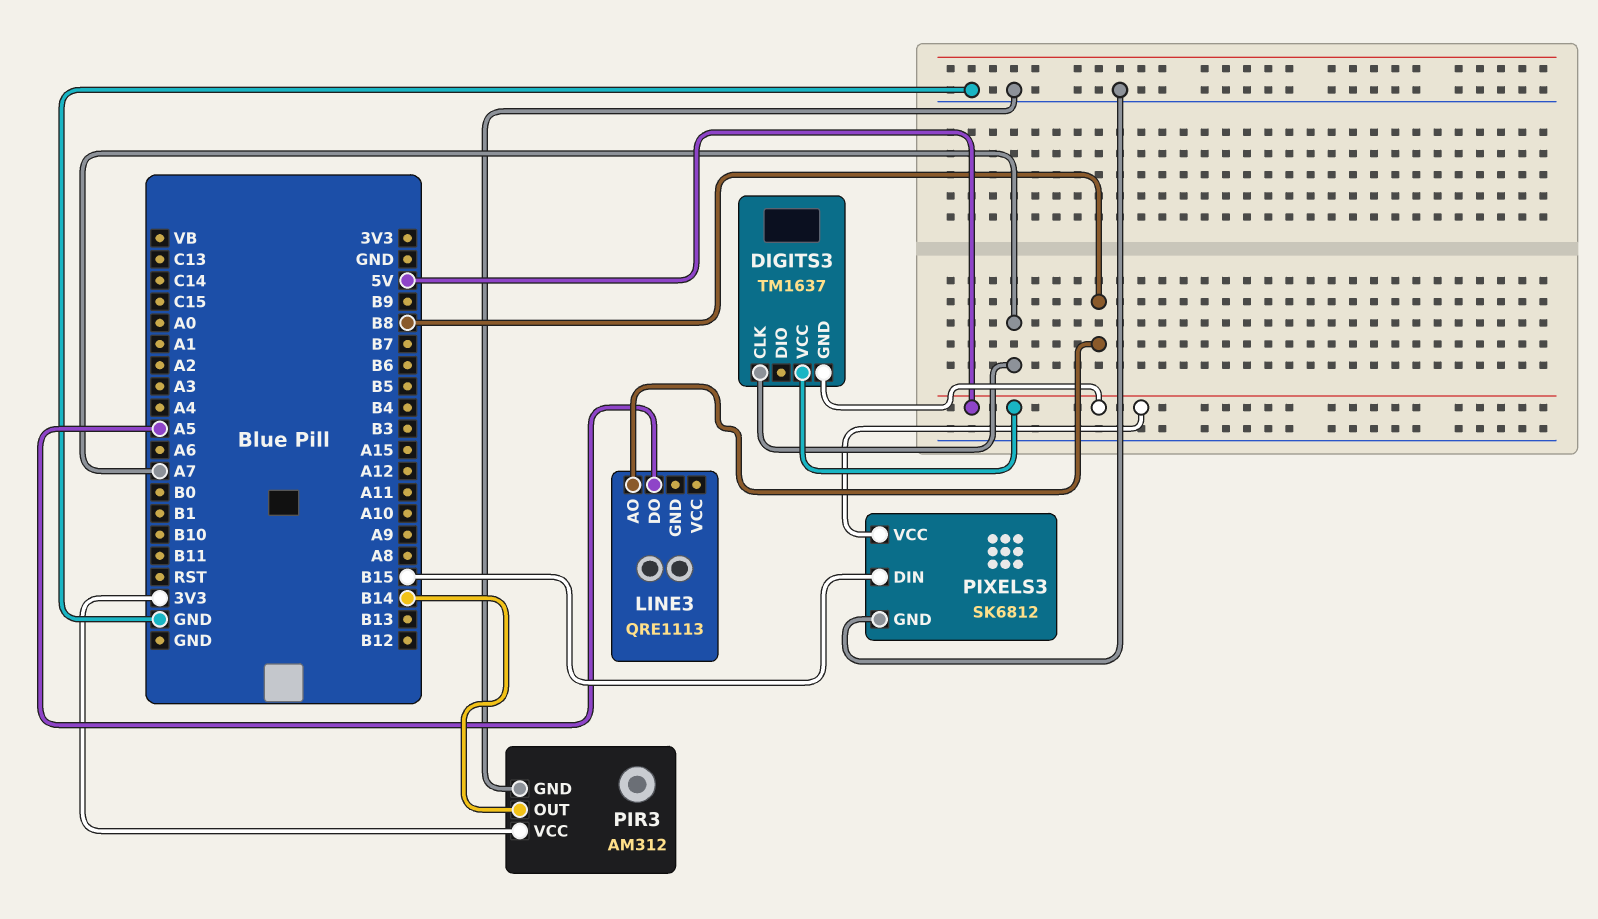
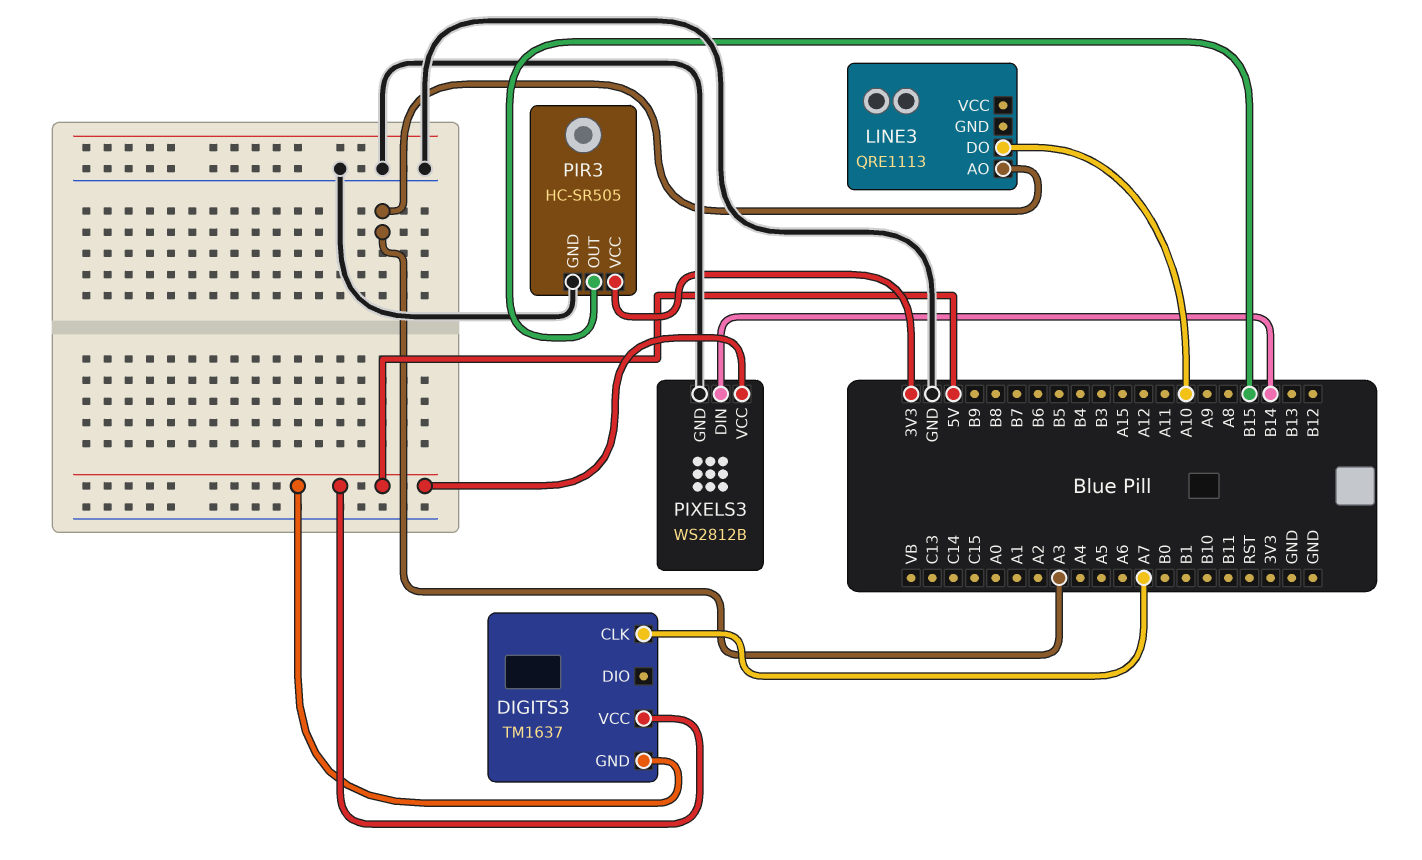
LINE3 pin AO: B8 -> A3
LINE3 pin DO: A5 -> A10
PIR3: AM312 -> HC-SR505
PIR3 pin OUT: B14 -> B15
PIXELS3: SK6812 -> WS2812B
PIXELS3 pin DIN: B15 -> B14

